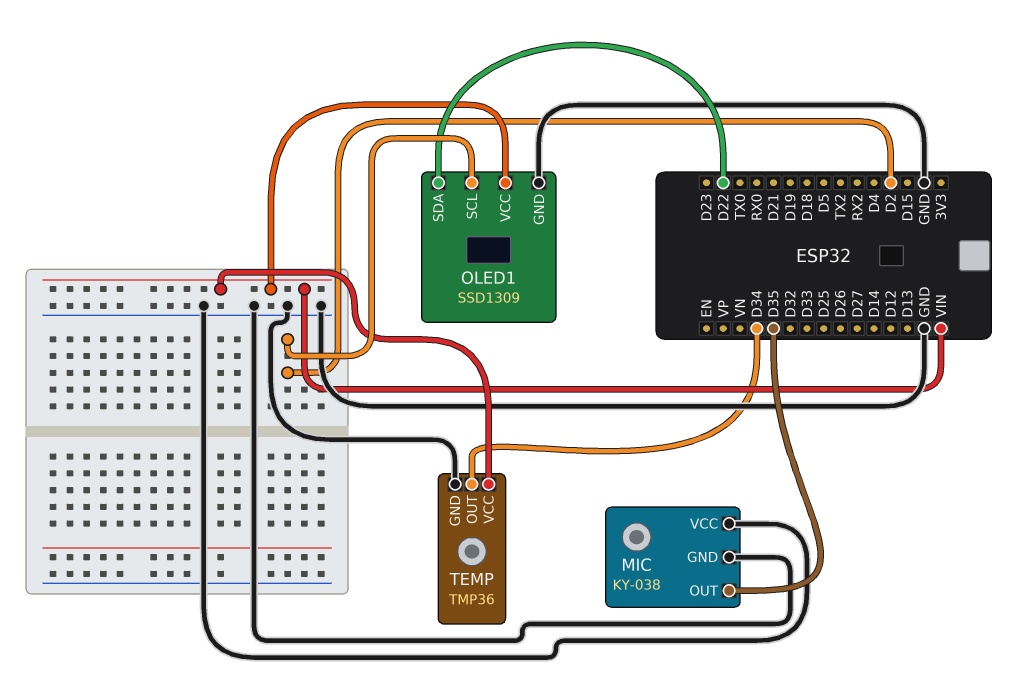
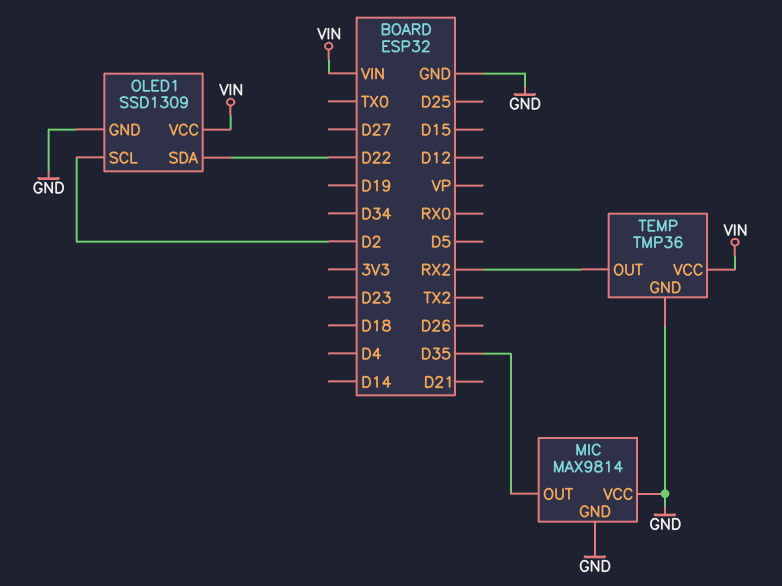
MIC: KY-038 -> MAX9814
TEMP pin OUT: D34 -> RX2

